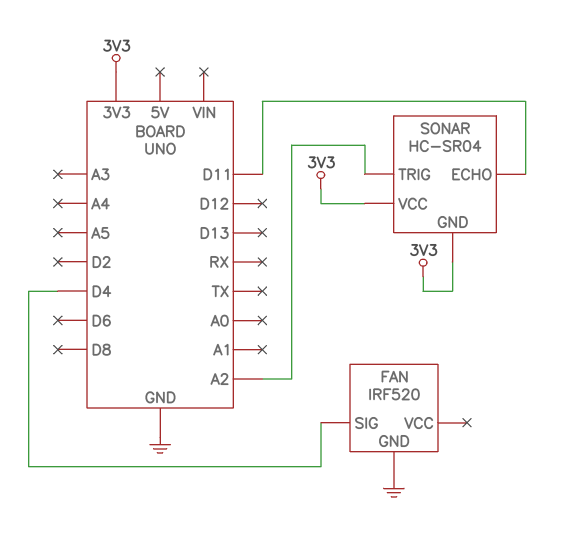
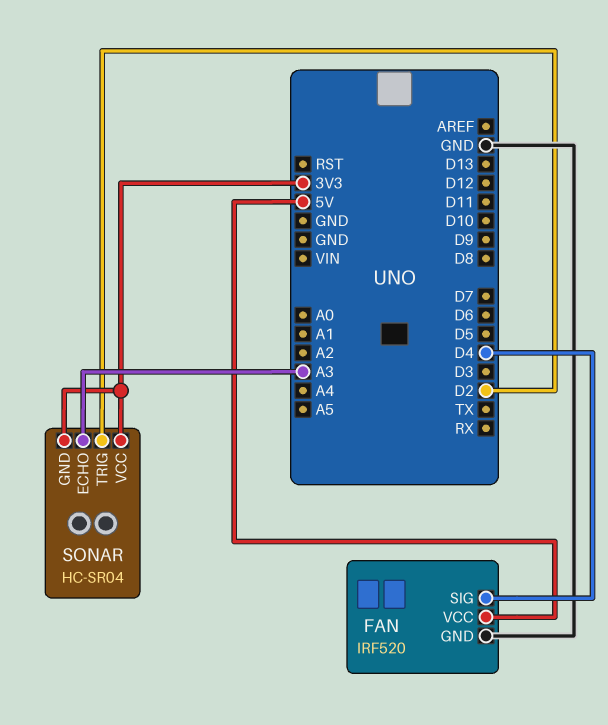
FAN pin VCC: none -> 5V
SONAR pin ECHO: D11 -> A3
SONAR pin TRIG: A2 -> D2

